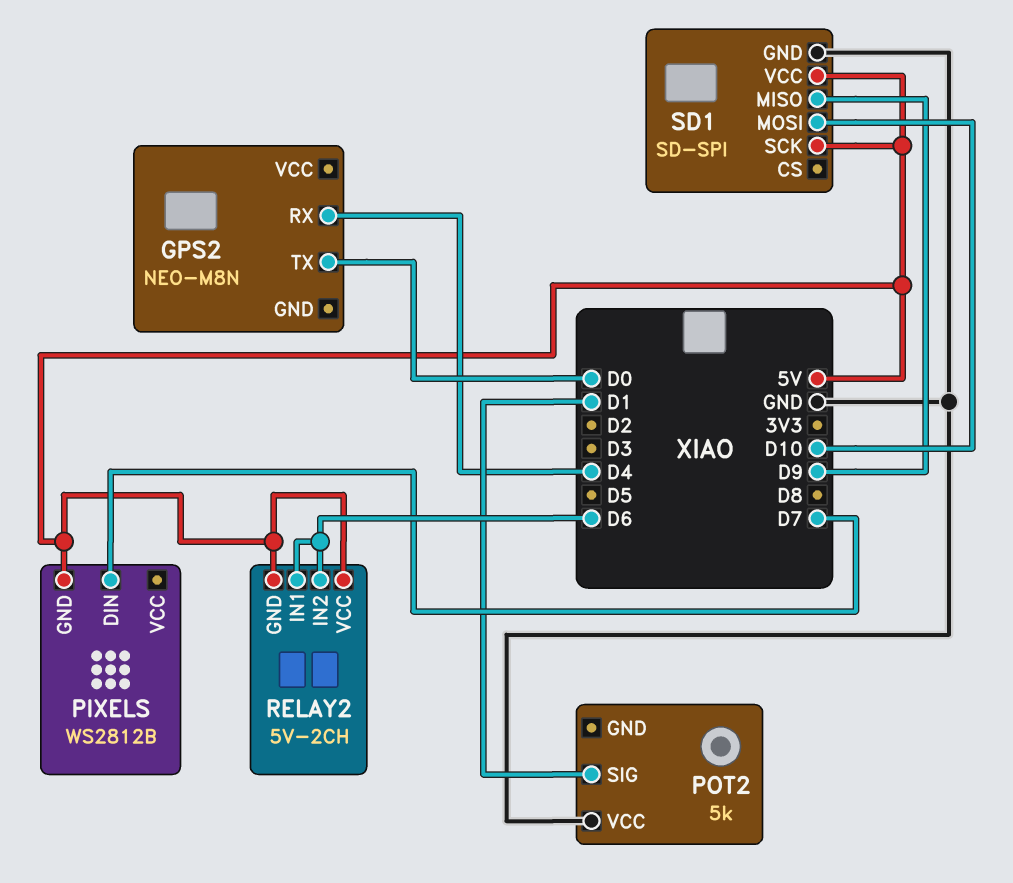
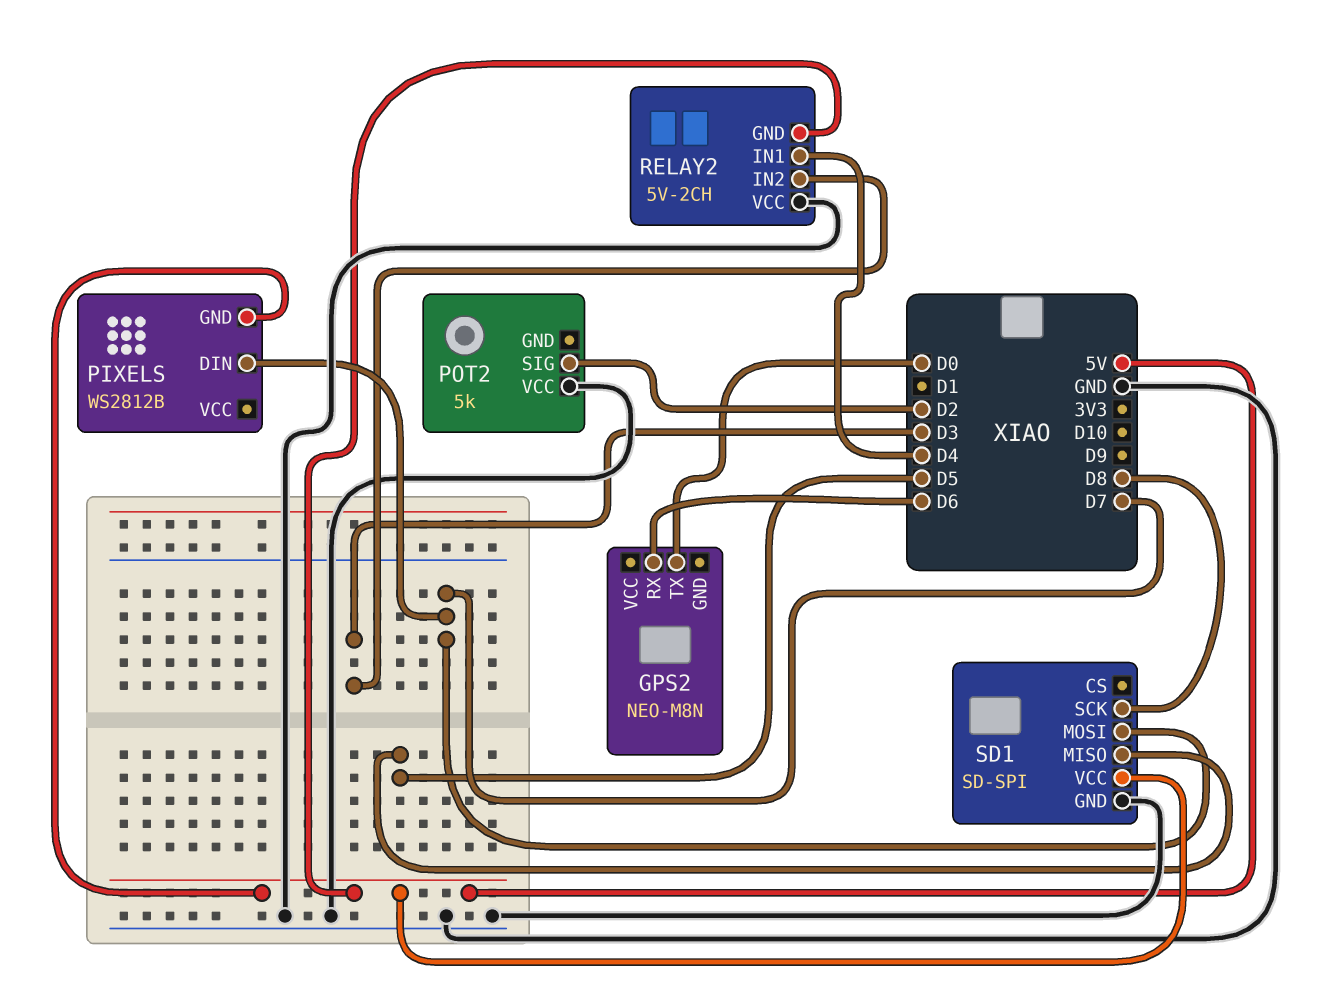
GPS2 pin RX: D4 -> D6
POT2 pin SIG: D1 -> D2
RELAY2 pin IN1: D6 -> D4
RELAY2 pin IN2: D6 -> D3
RELAY2 pin VCC: 5V -> GND
SD1 pin MISO: D9 -> D5
SD1 pin MOSI: D10 -> D7
SD1 pin SCK: 5V -> D8

